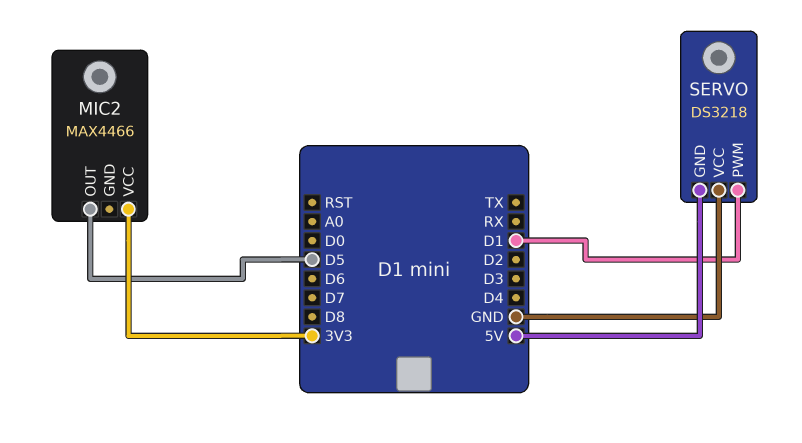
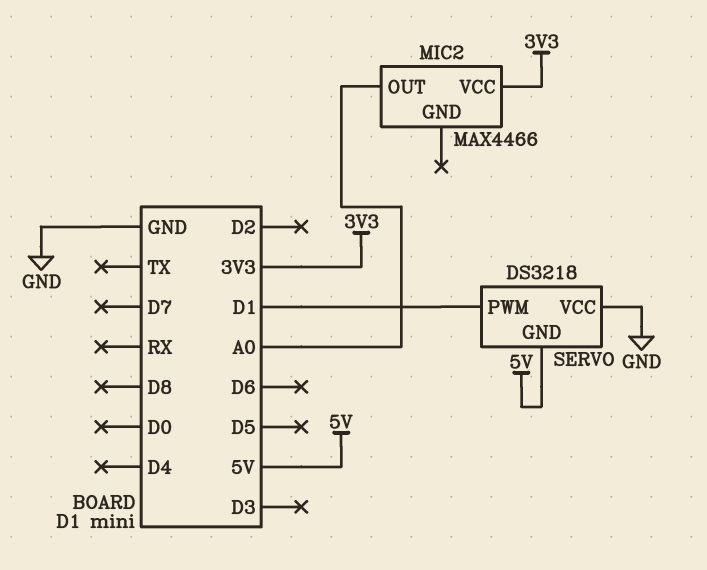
MIC2 pin OUT: D5 -> A0

